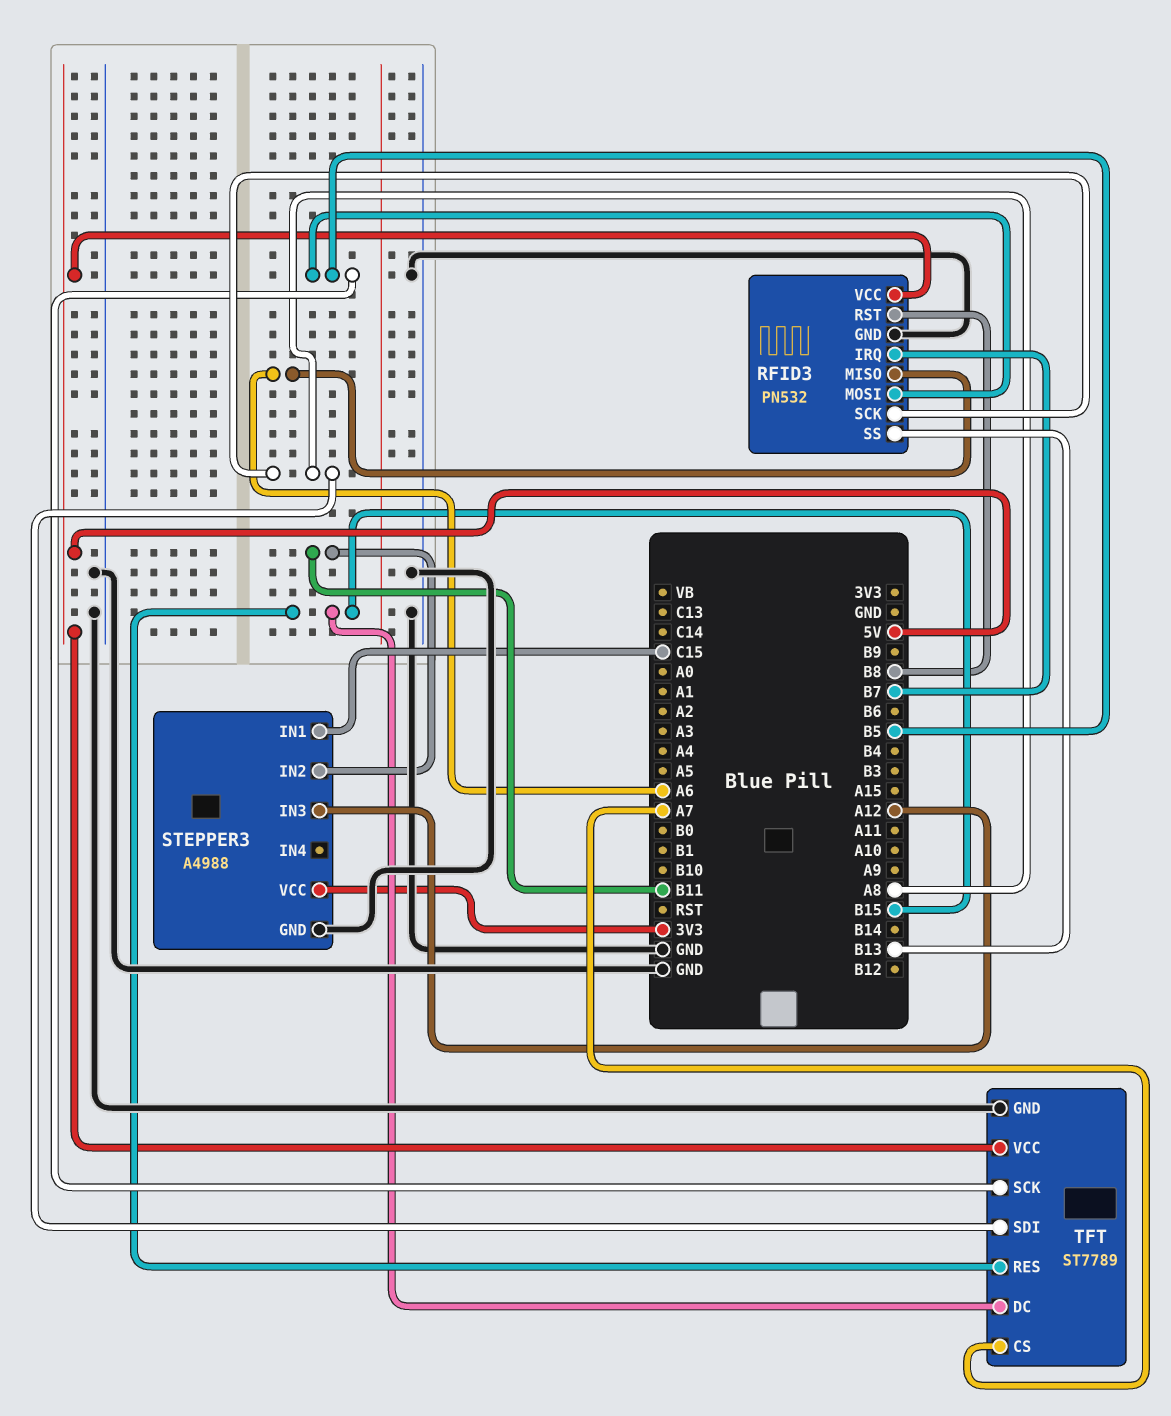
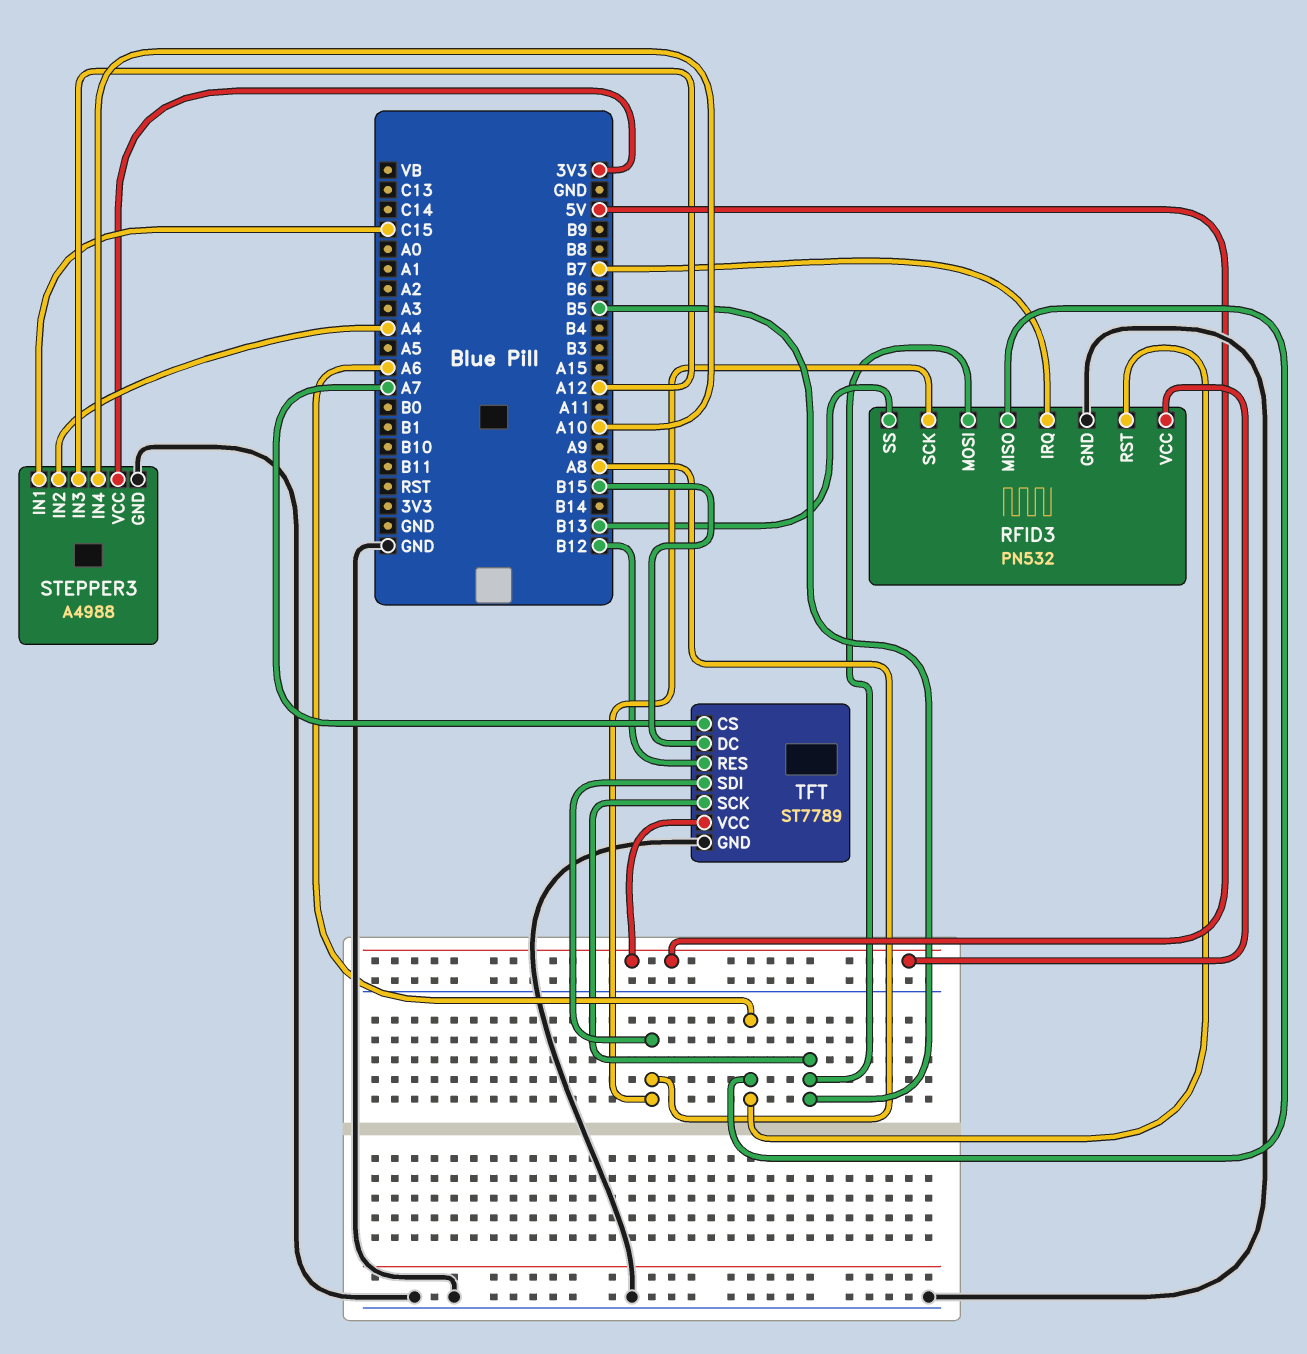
RFID3 pin RST: B8 -> A6
STEPPER3 pin IN2: B11 -> A4
STEPPER3 pin IN4: none -> A10
TFT pin RES: B15 -> B12

